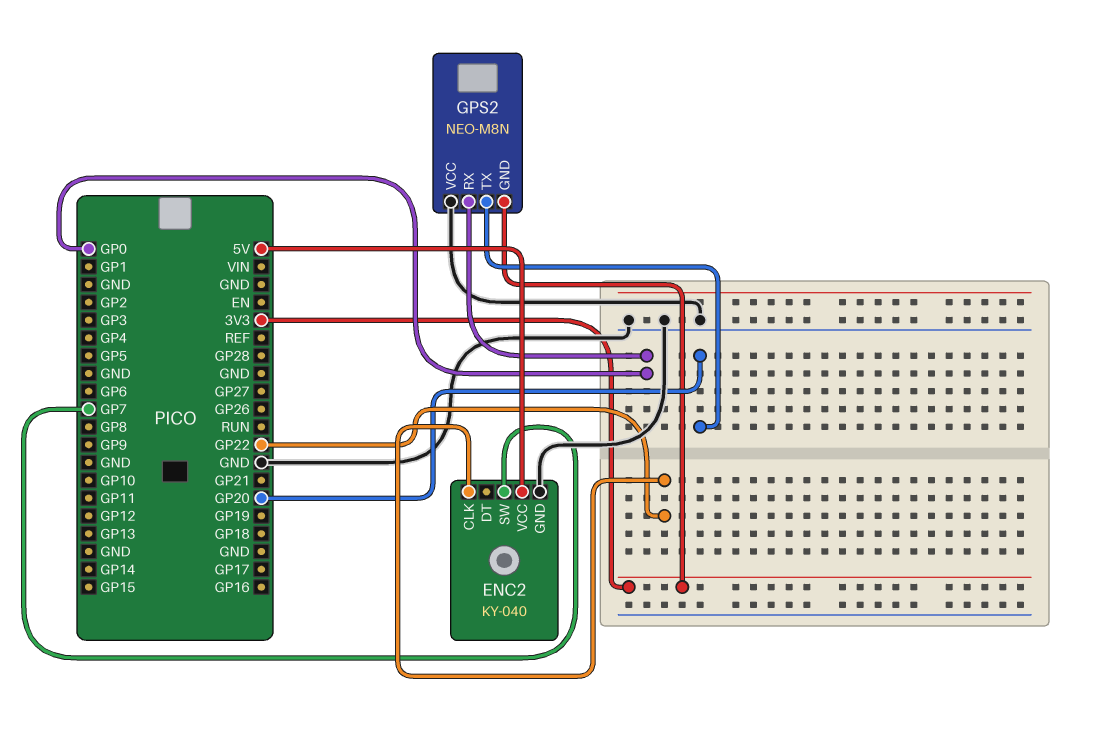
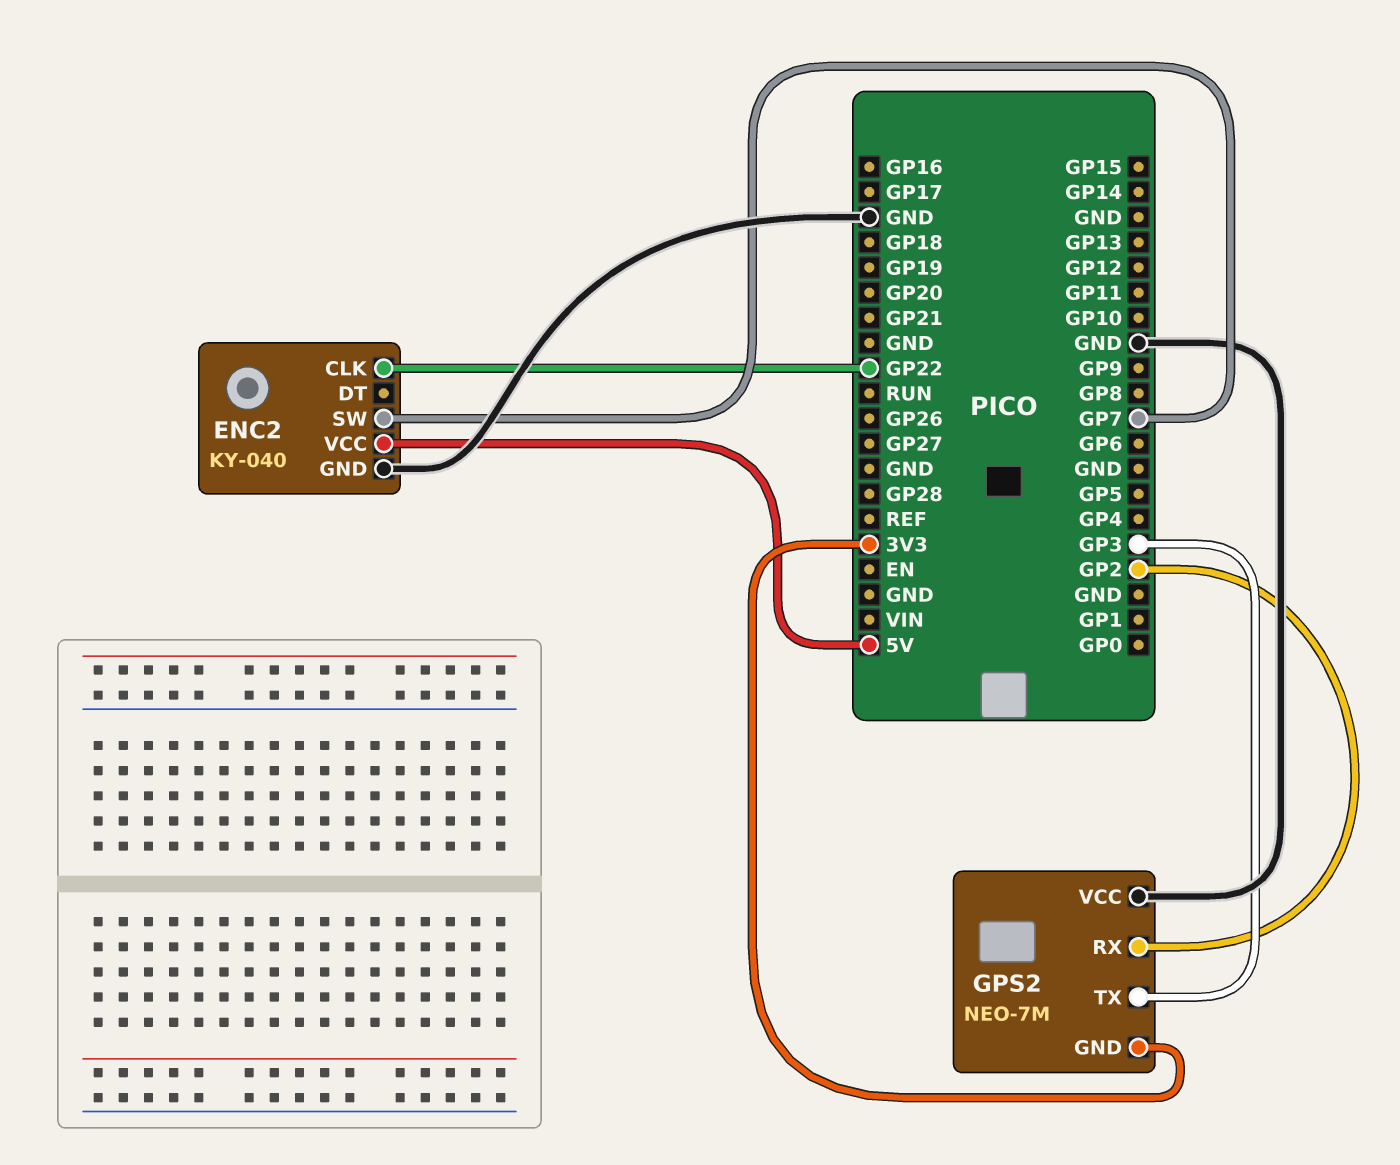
GPS2: NEO-M8N -> NEO-7M
GPS2 pin RX: GP0 -> GP2
GPS2 pin TX: GP20 -> GP3

